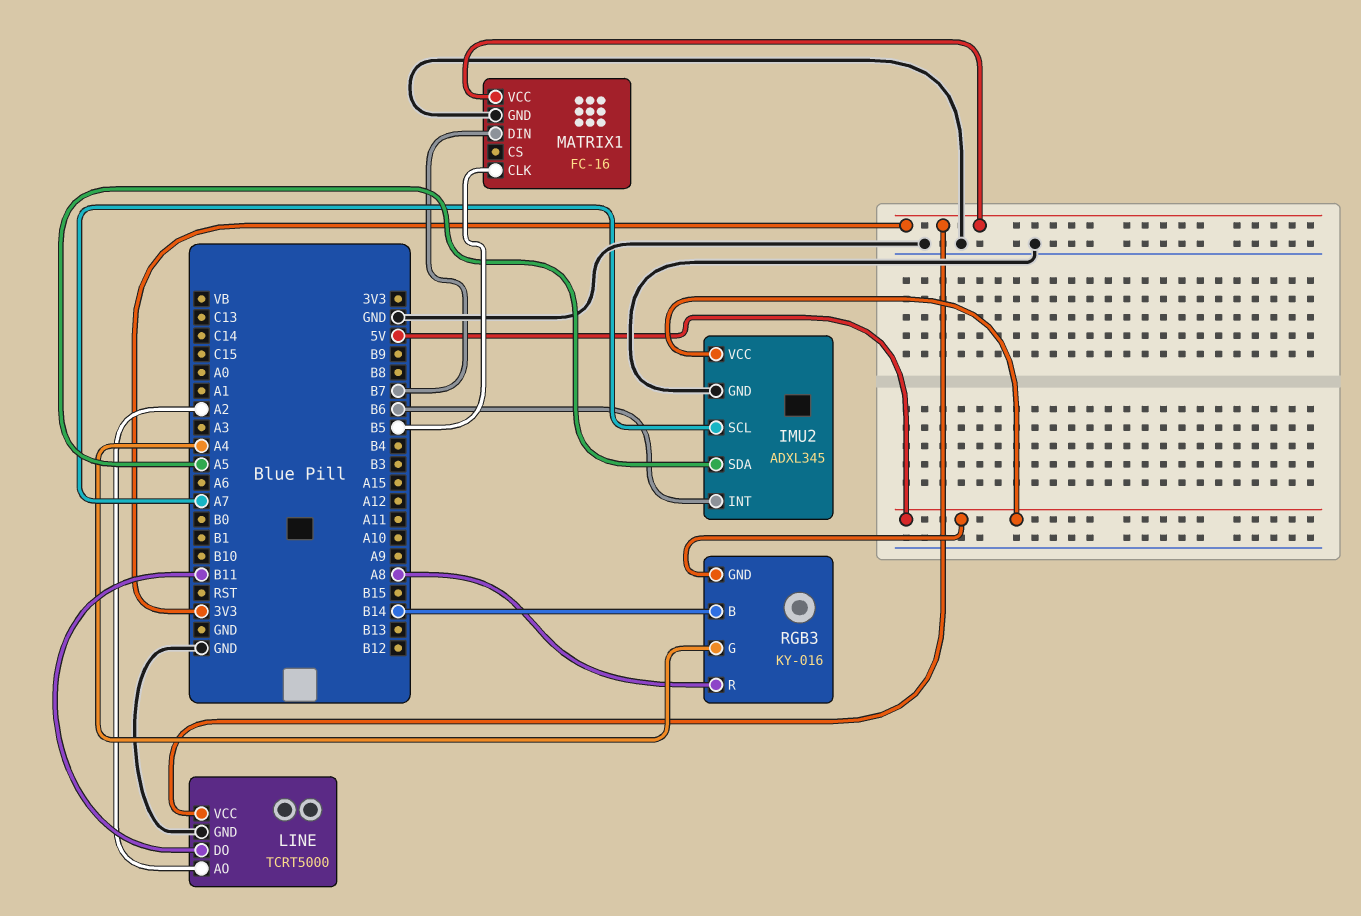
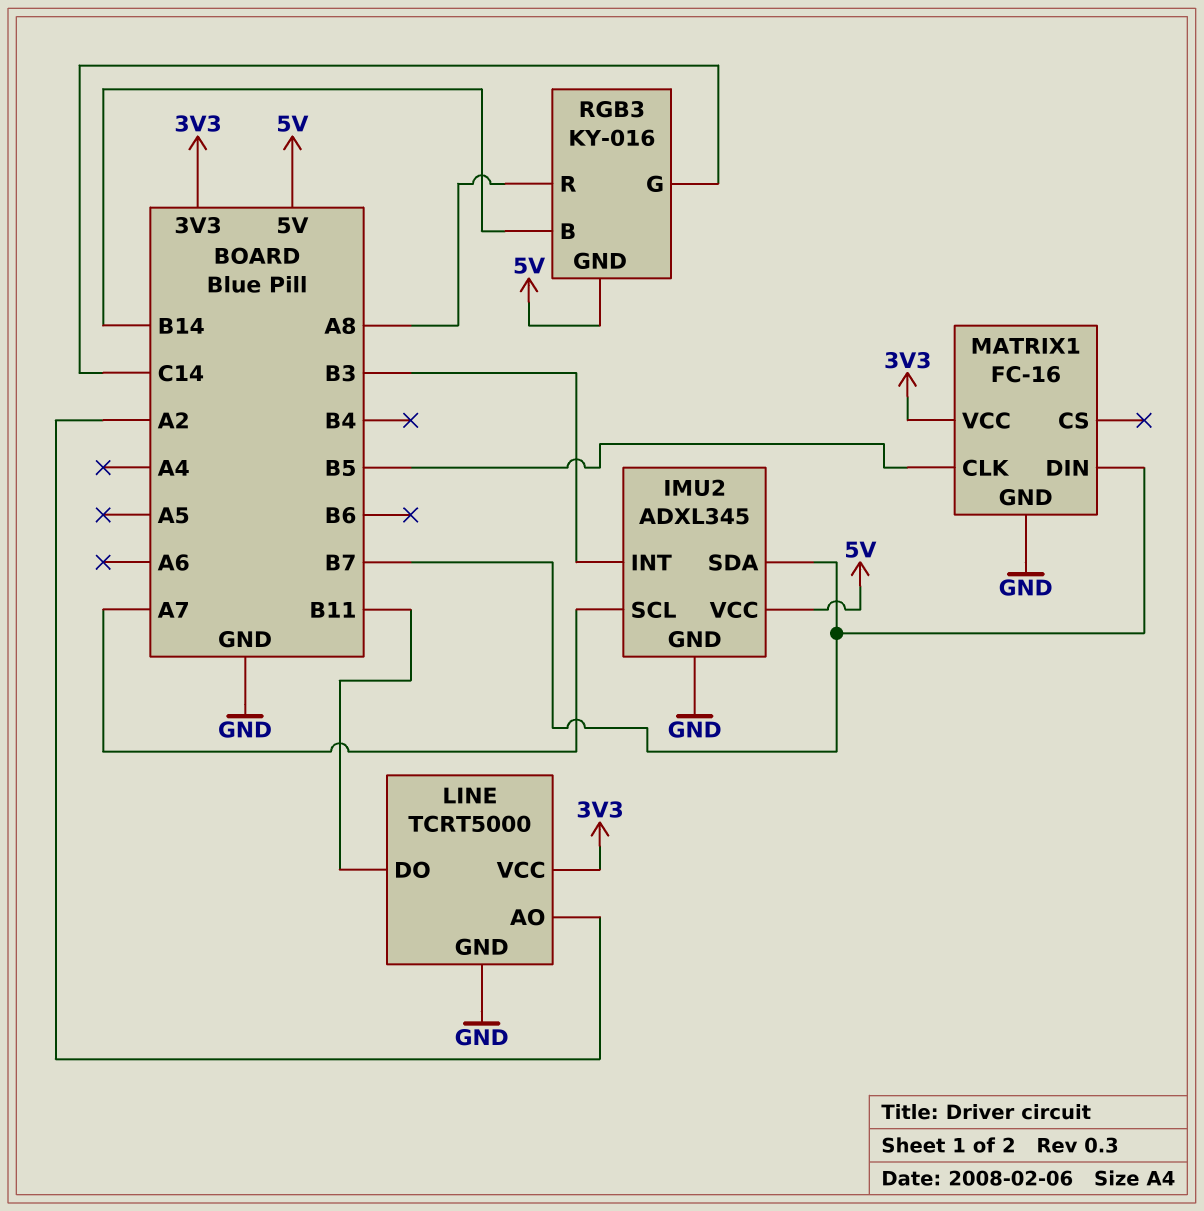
IMU2 pin INT: B6 -> B3
IMU2 pin SDA: A5 -> B7
RGB3 pin G: A4 -> C14

